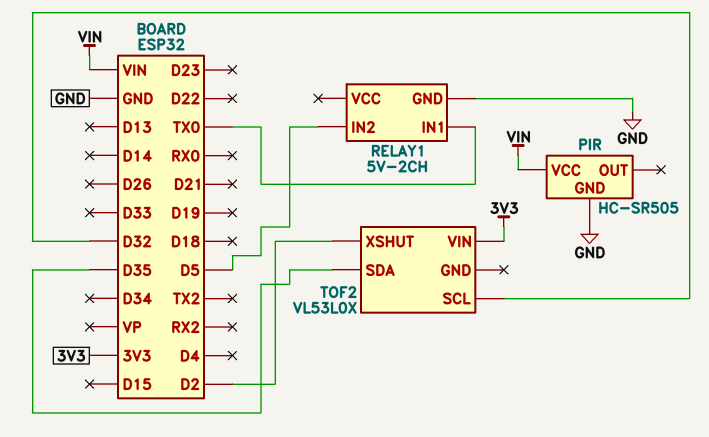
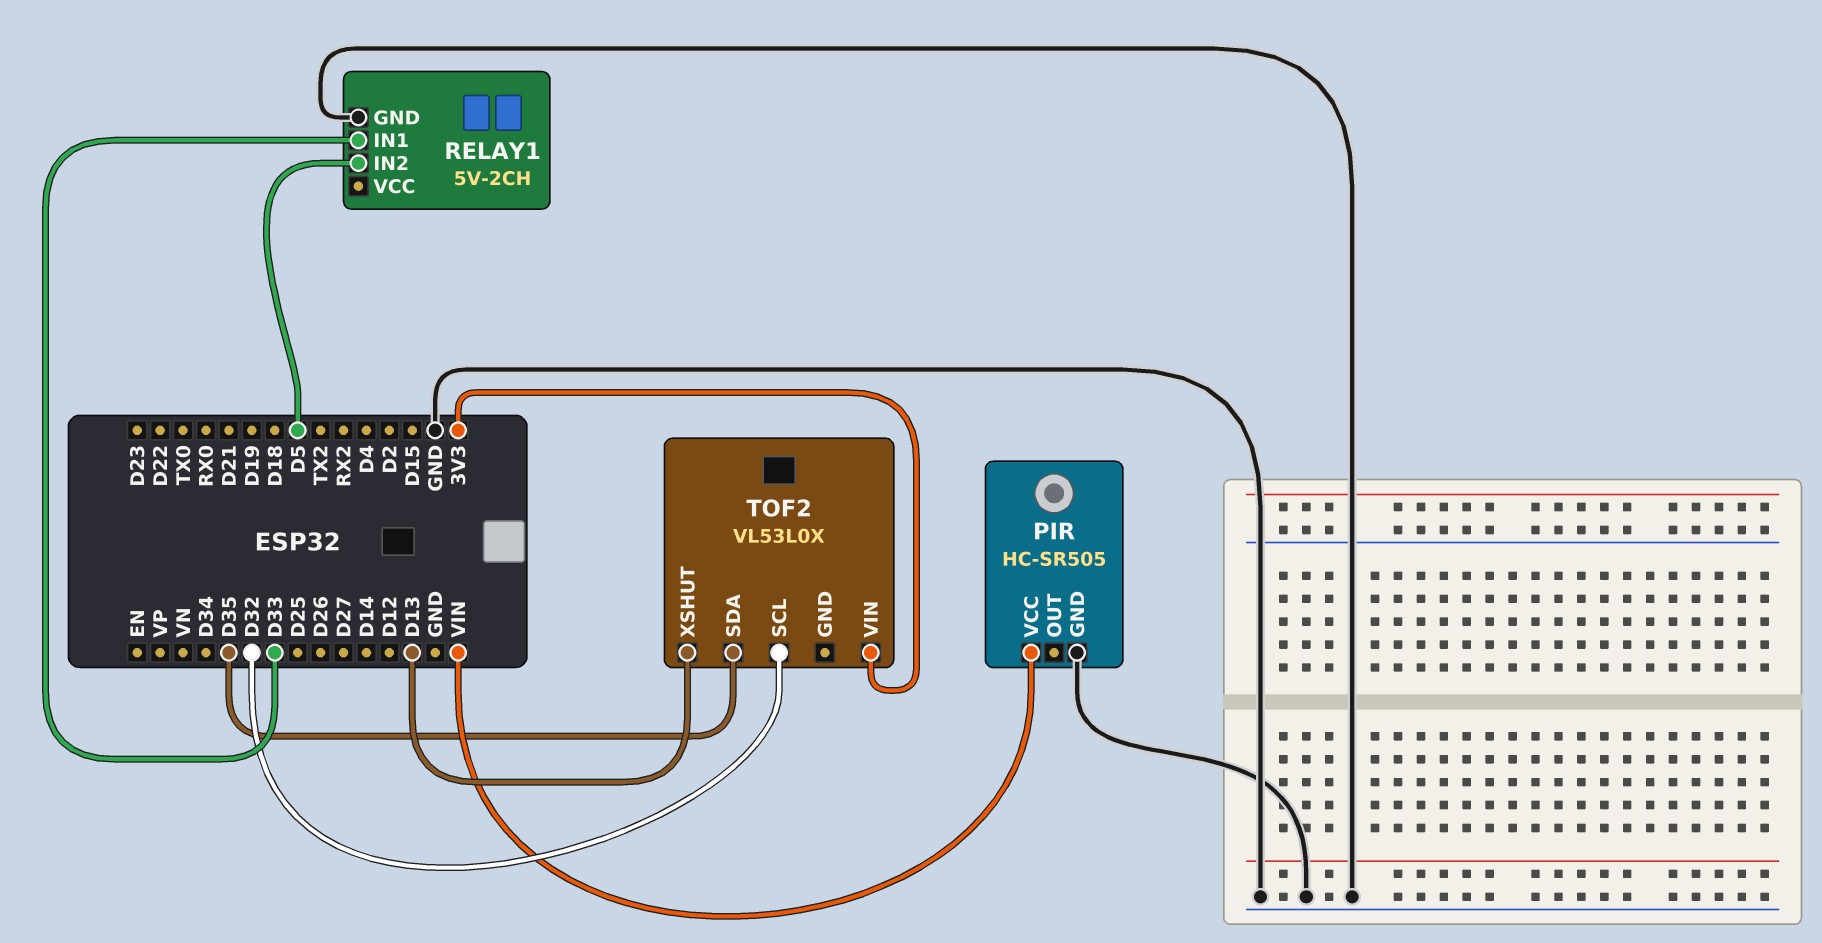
RELAY1 pin IN1: TX0 -> D33
TOF2 pin XSHUT: D2 -> D13

